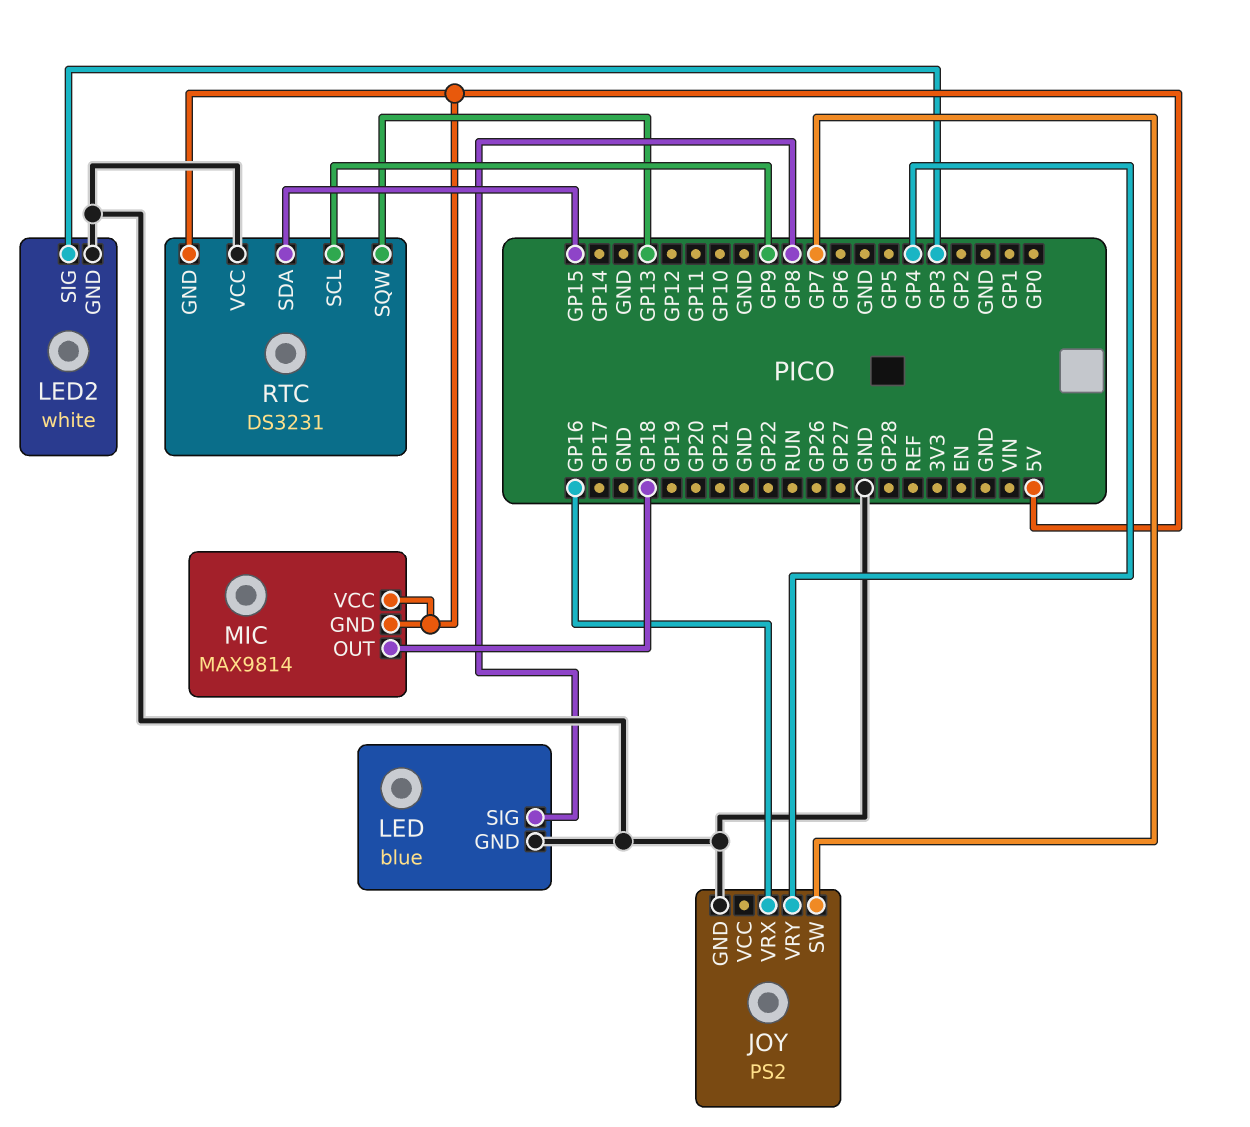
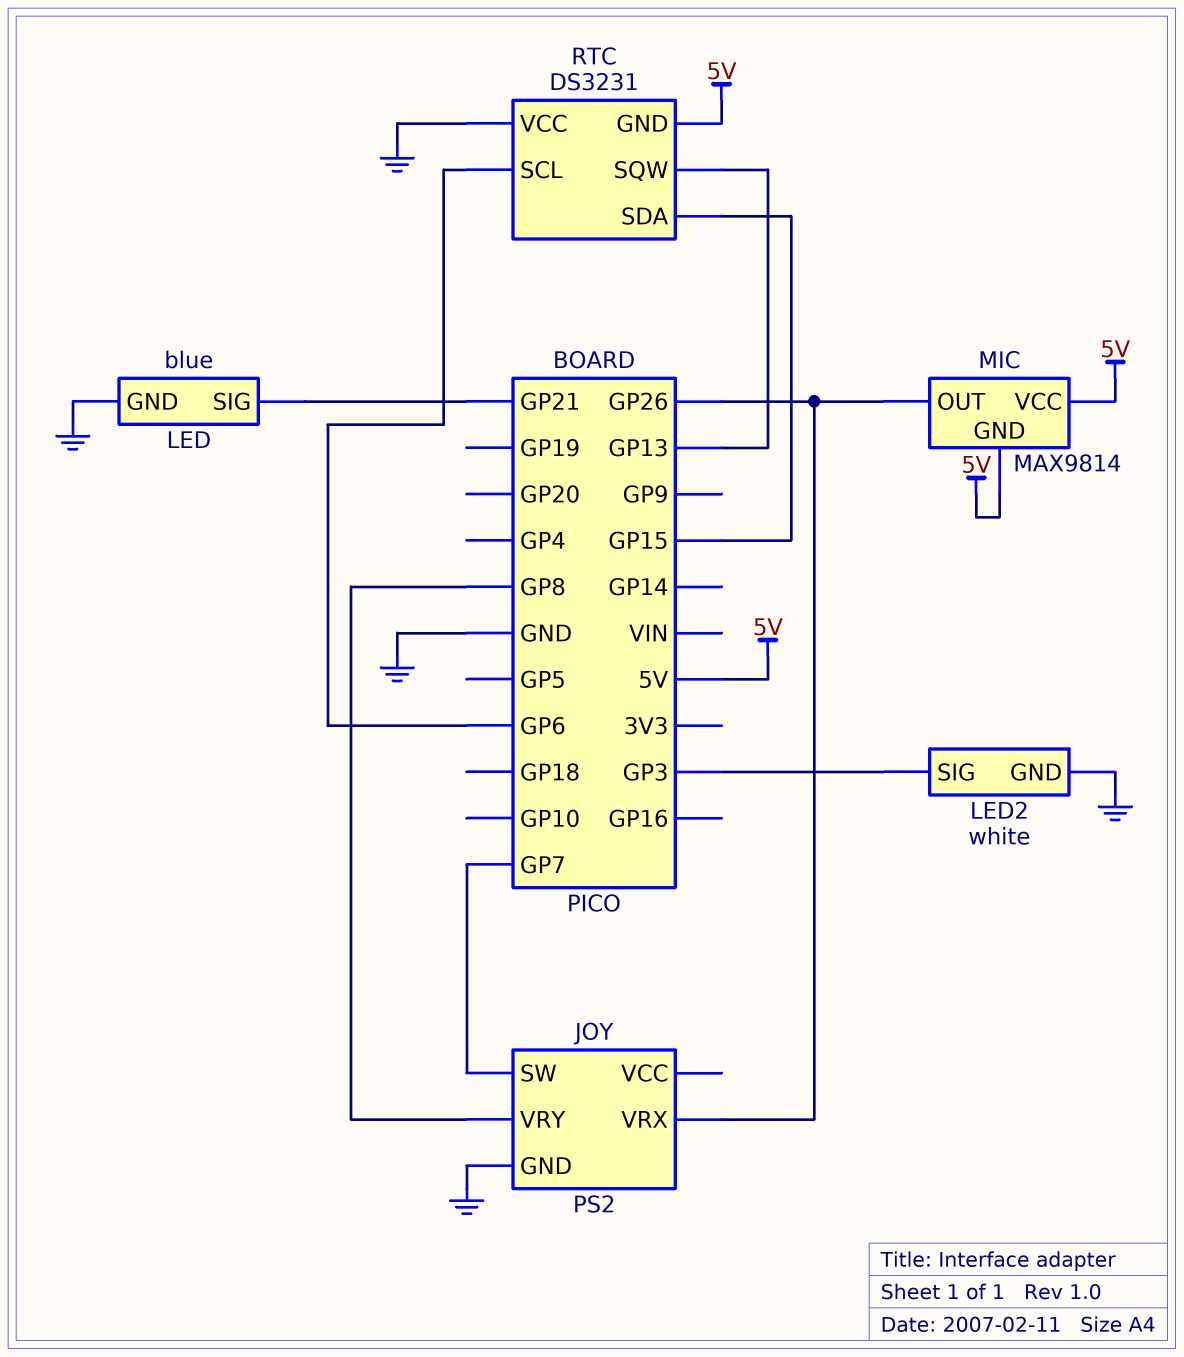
JOY pin VRX: GP16 -> GP26
JOY pin VRY: GP4 -> GP8
LED pin SIG: GP8 -> GP21
MIC pin OUT: GP18 -> GP26
RTC pin SCL: GP9 -> GP6

